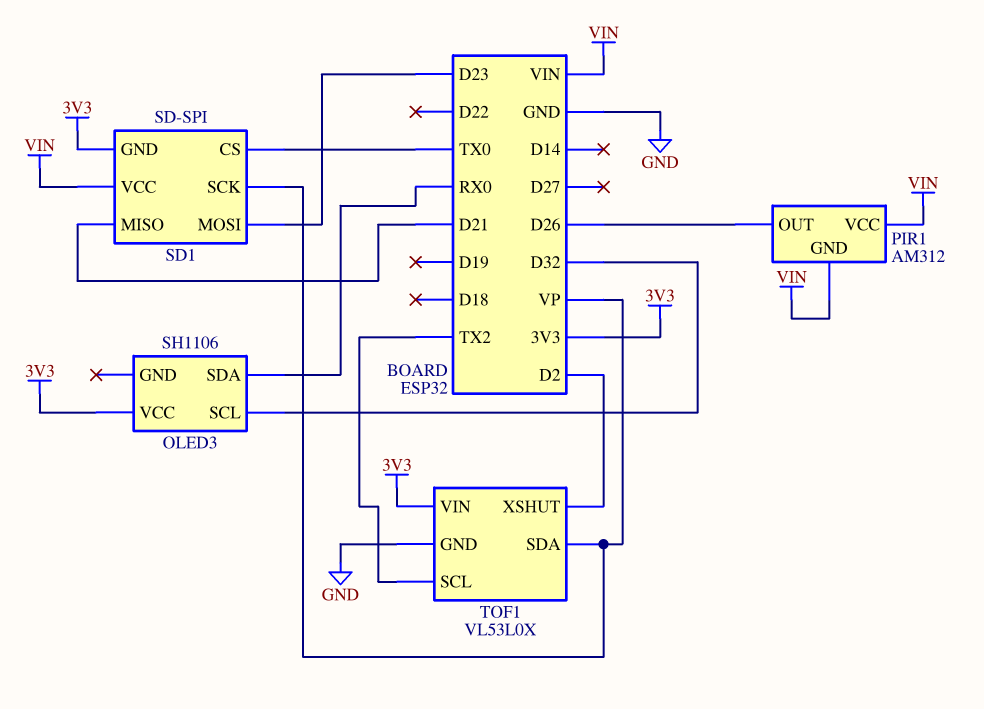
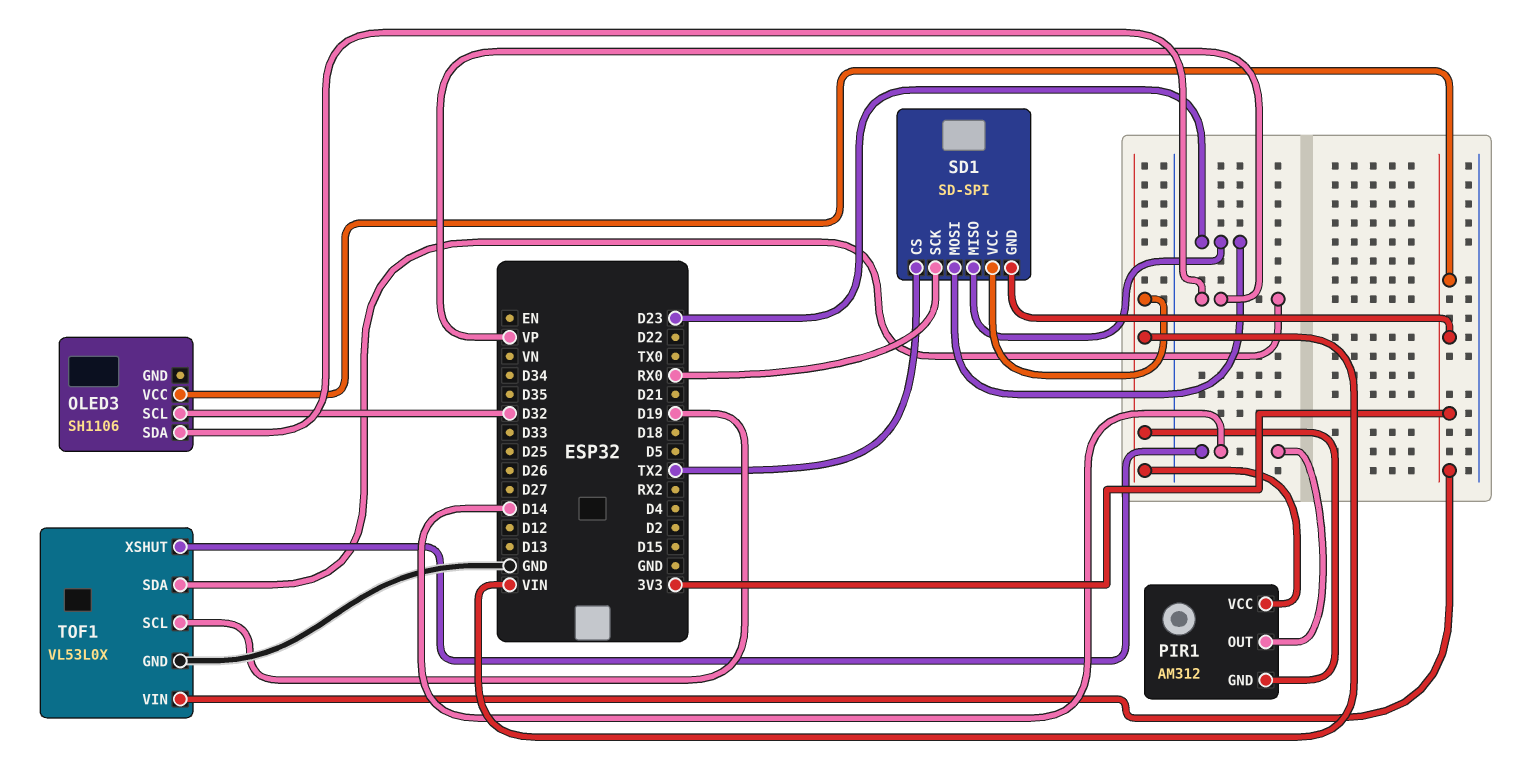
OLED3 pin SDA: RX0 -> VP
PIR1 pin OUT: D26 -> D14
SD1 pin CS: TX0 -> TX2
SD1 pin MISO: D21 -> D23
SD1 pin SCK: VP -> RX0
TOF1 pin SCL: TX2 -> D19
TOF1 pin XSHUT: D2 -> D14

